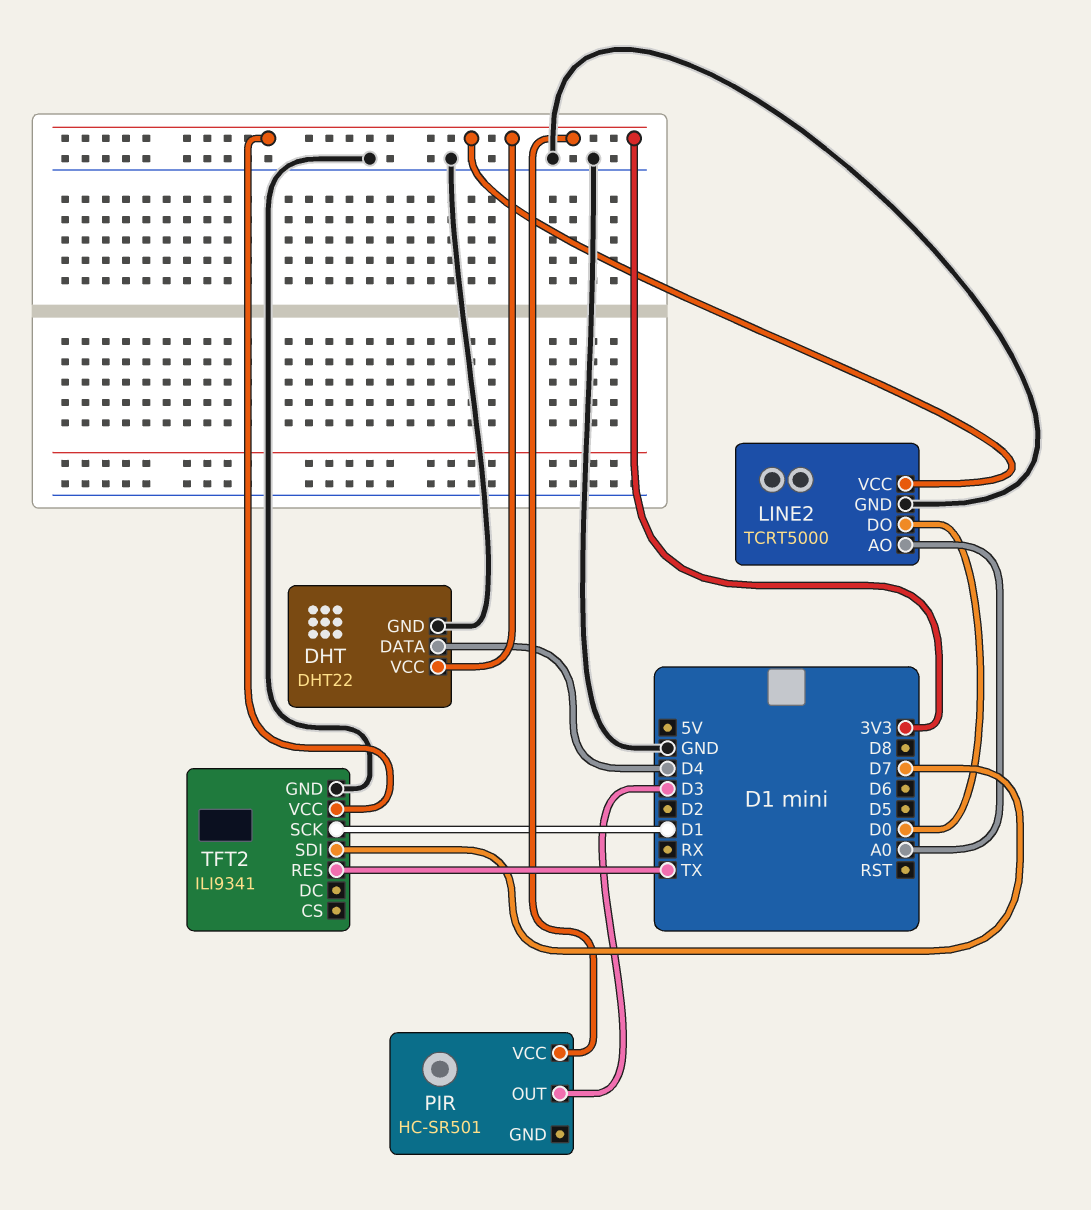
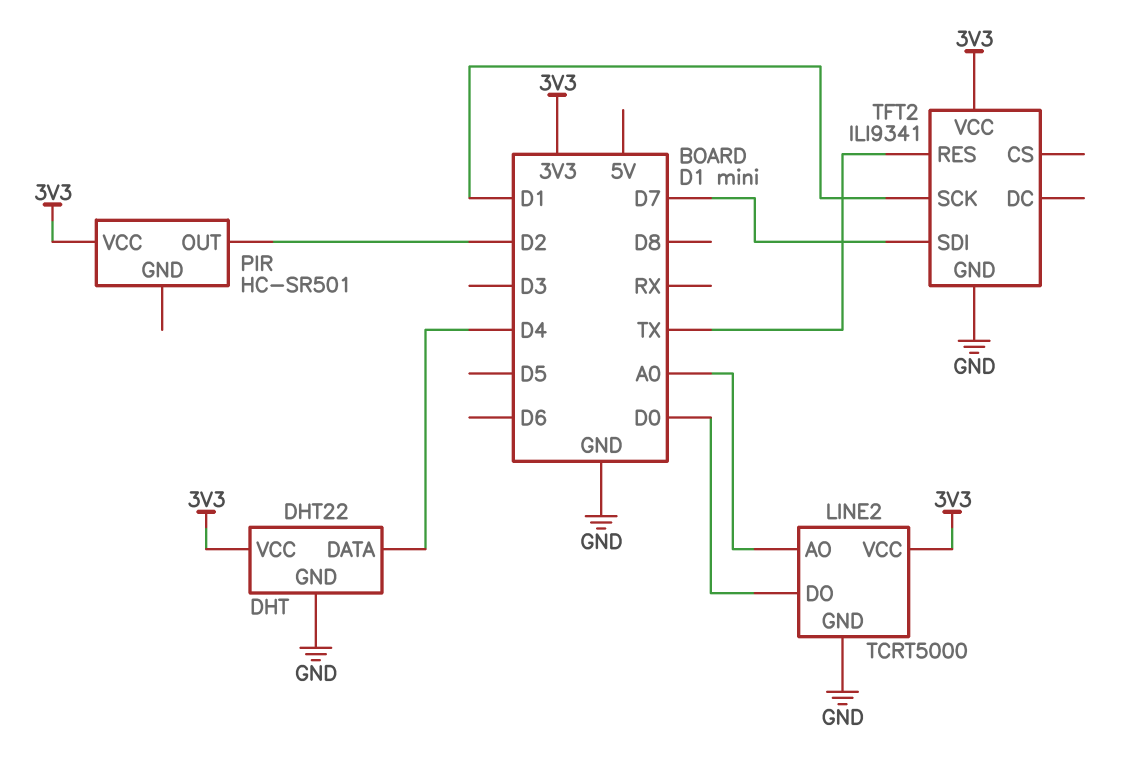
PIR pin OUT: D3 -> D2

